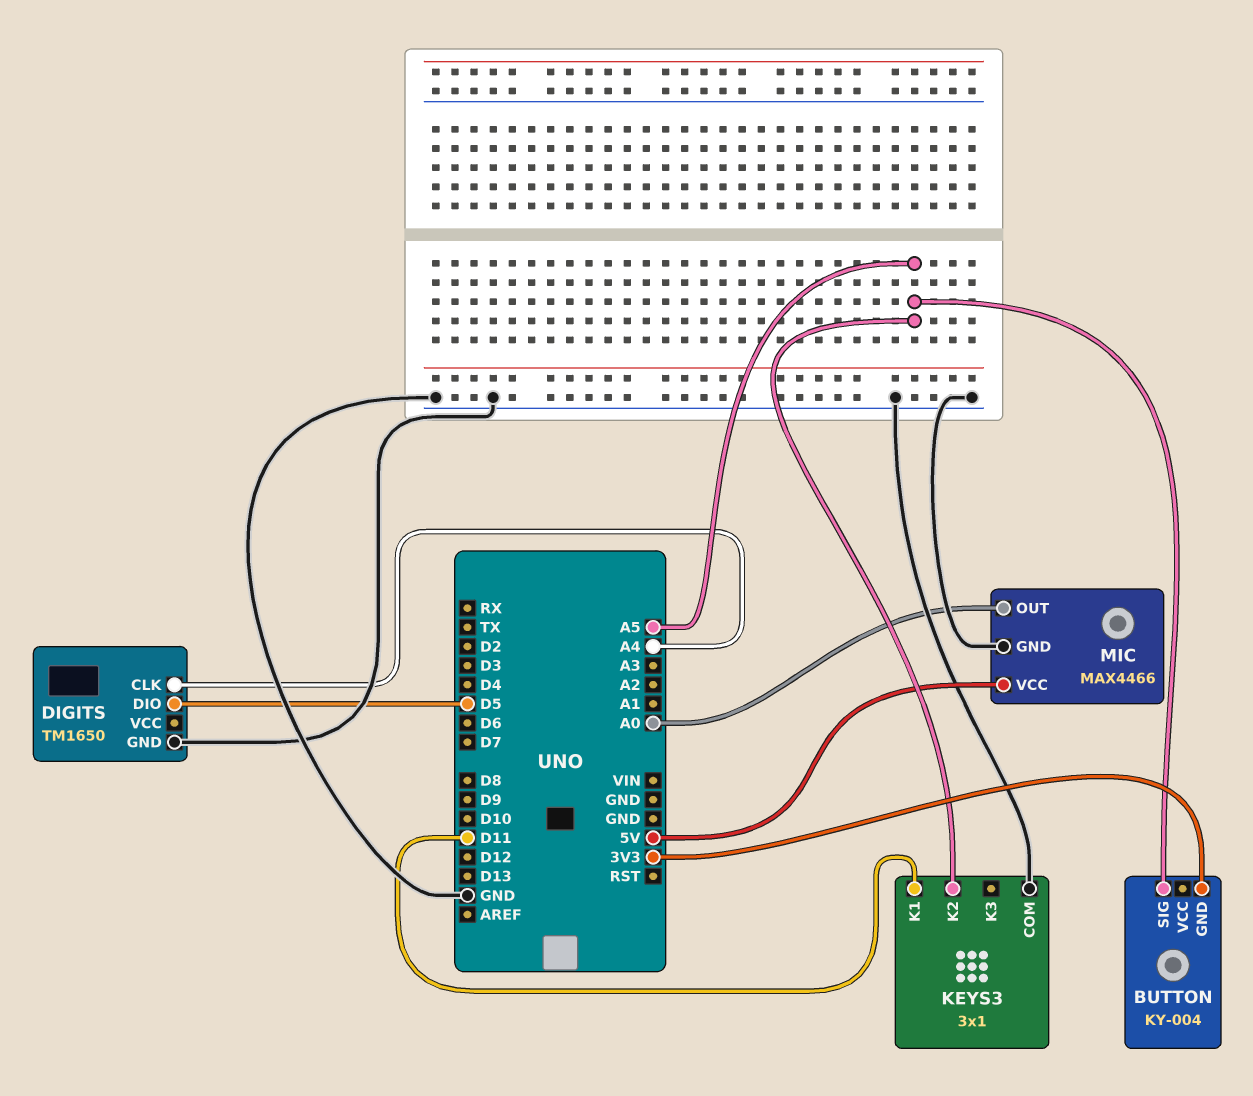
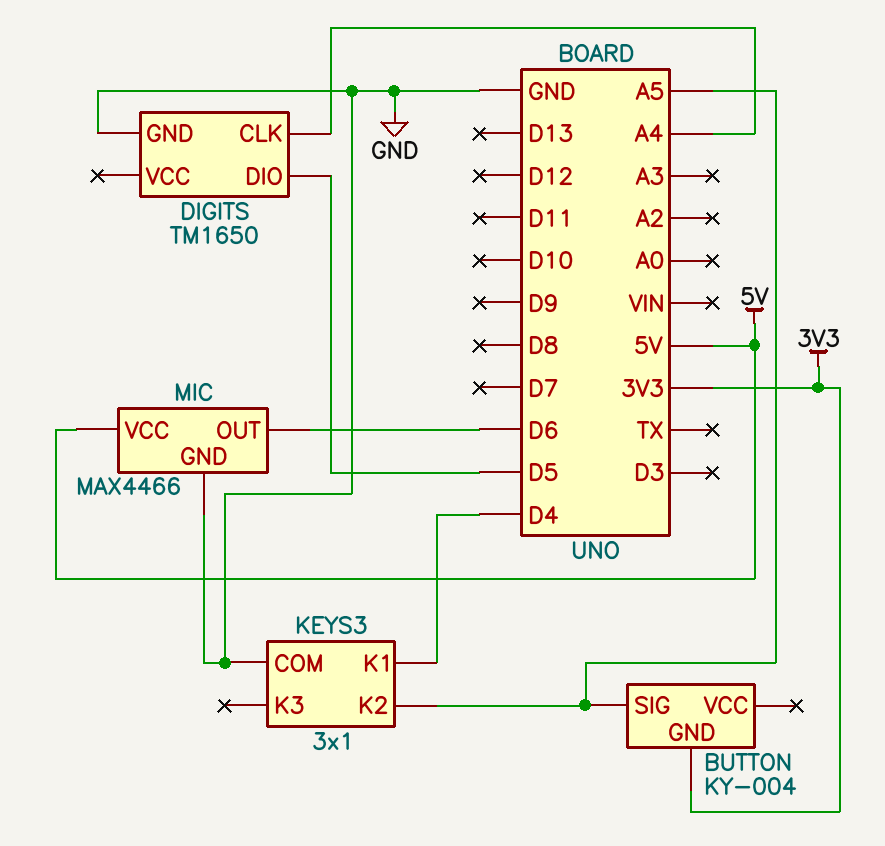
KEYS3 pin K1: D11 -> D4
MIC pin OUT: A0 -> D6

